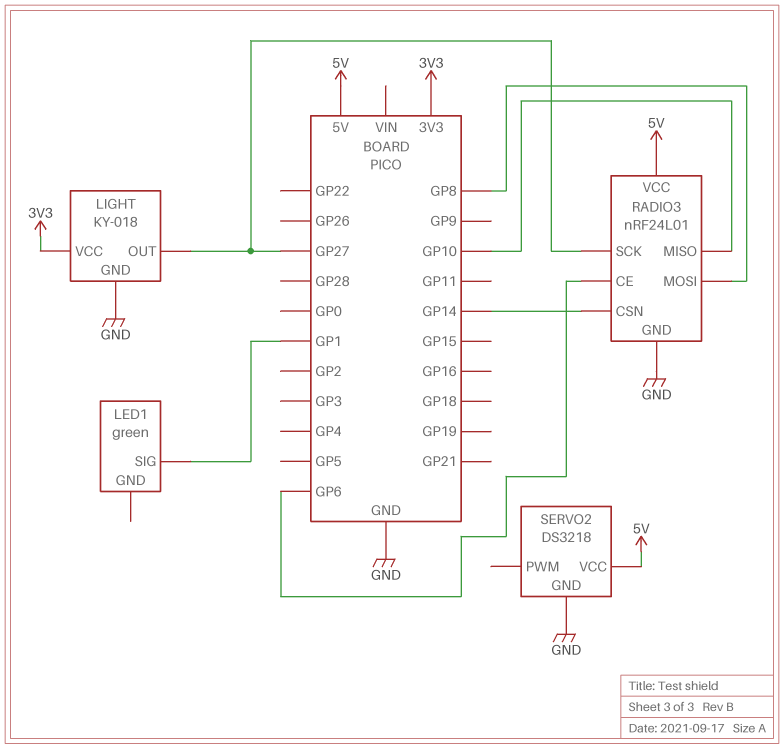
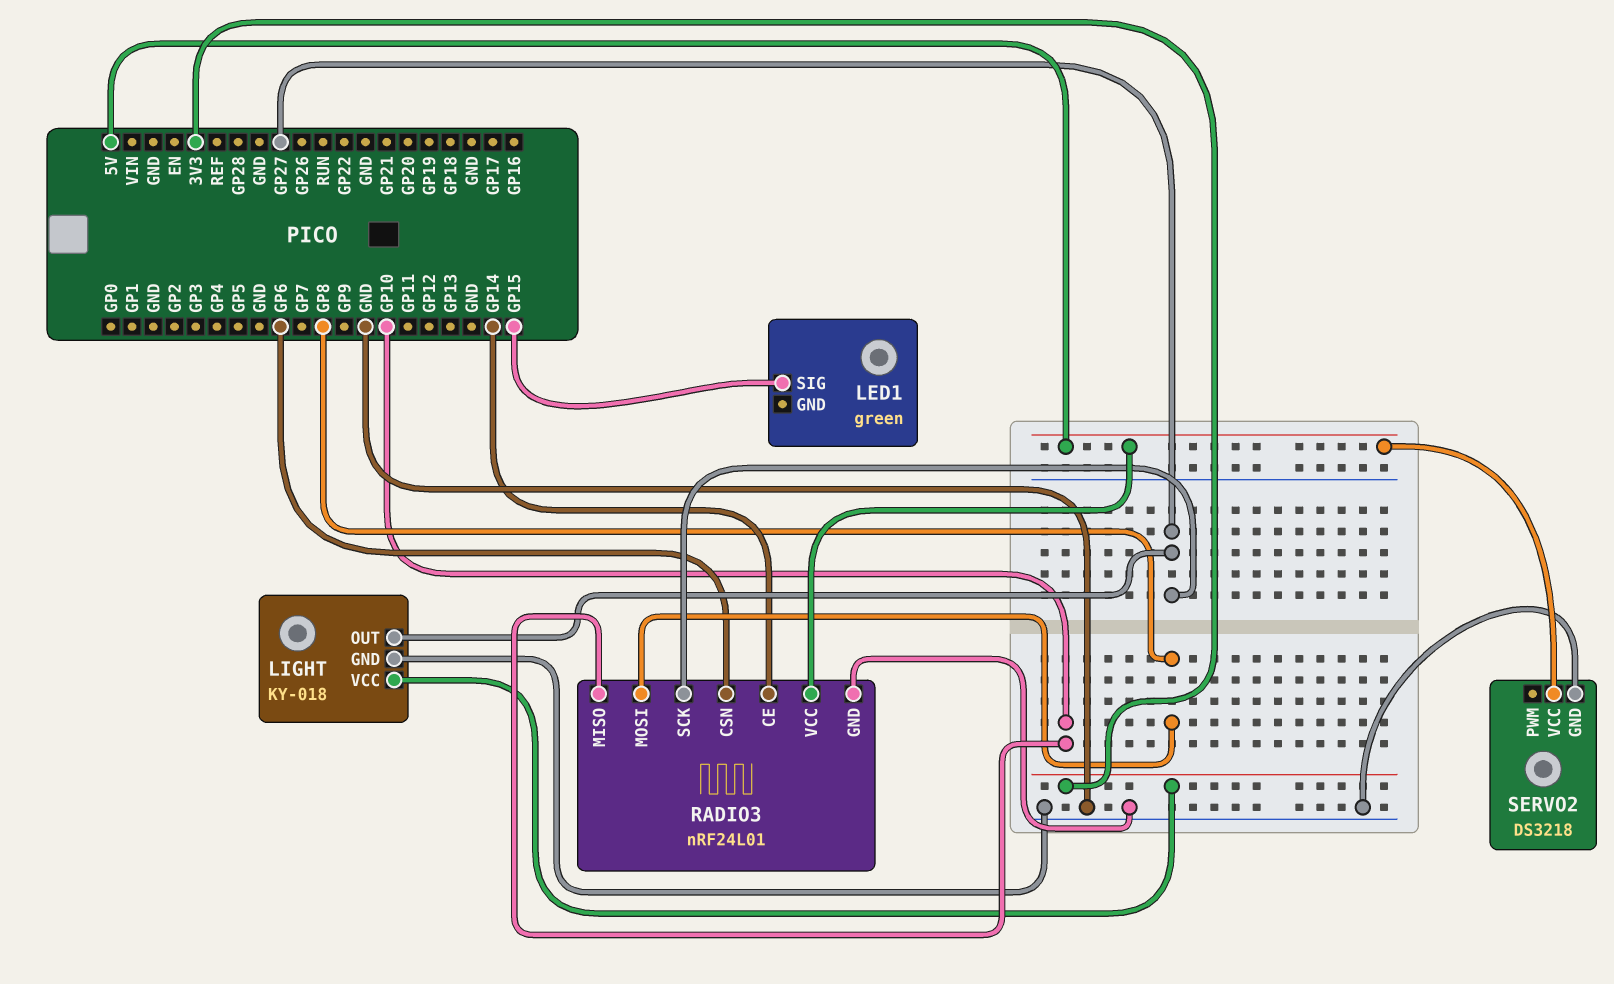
LED1 pin SIG: GP1 -> GP15
RADIO3 pin CE: GP6 -> GP14
RADIO3 pin CSN: GP14 -> GP6

